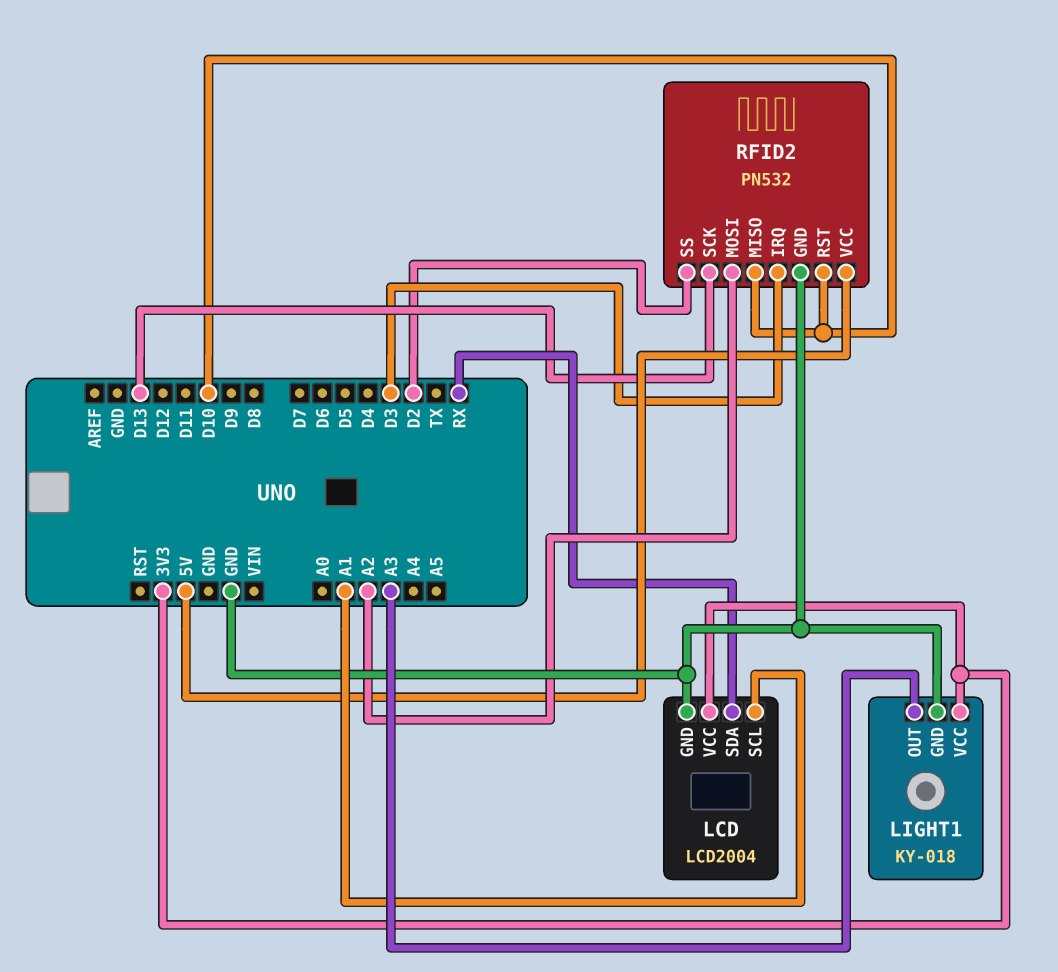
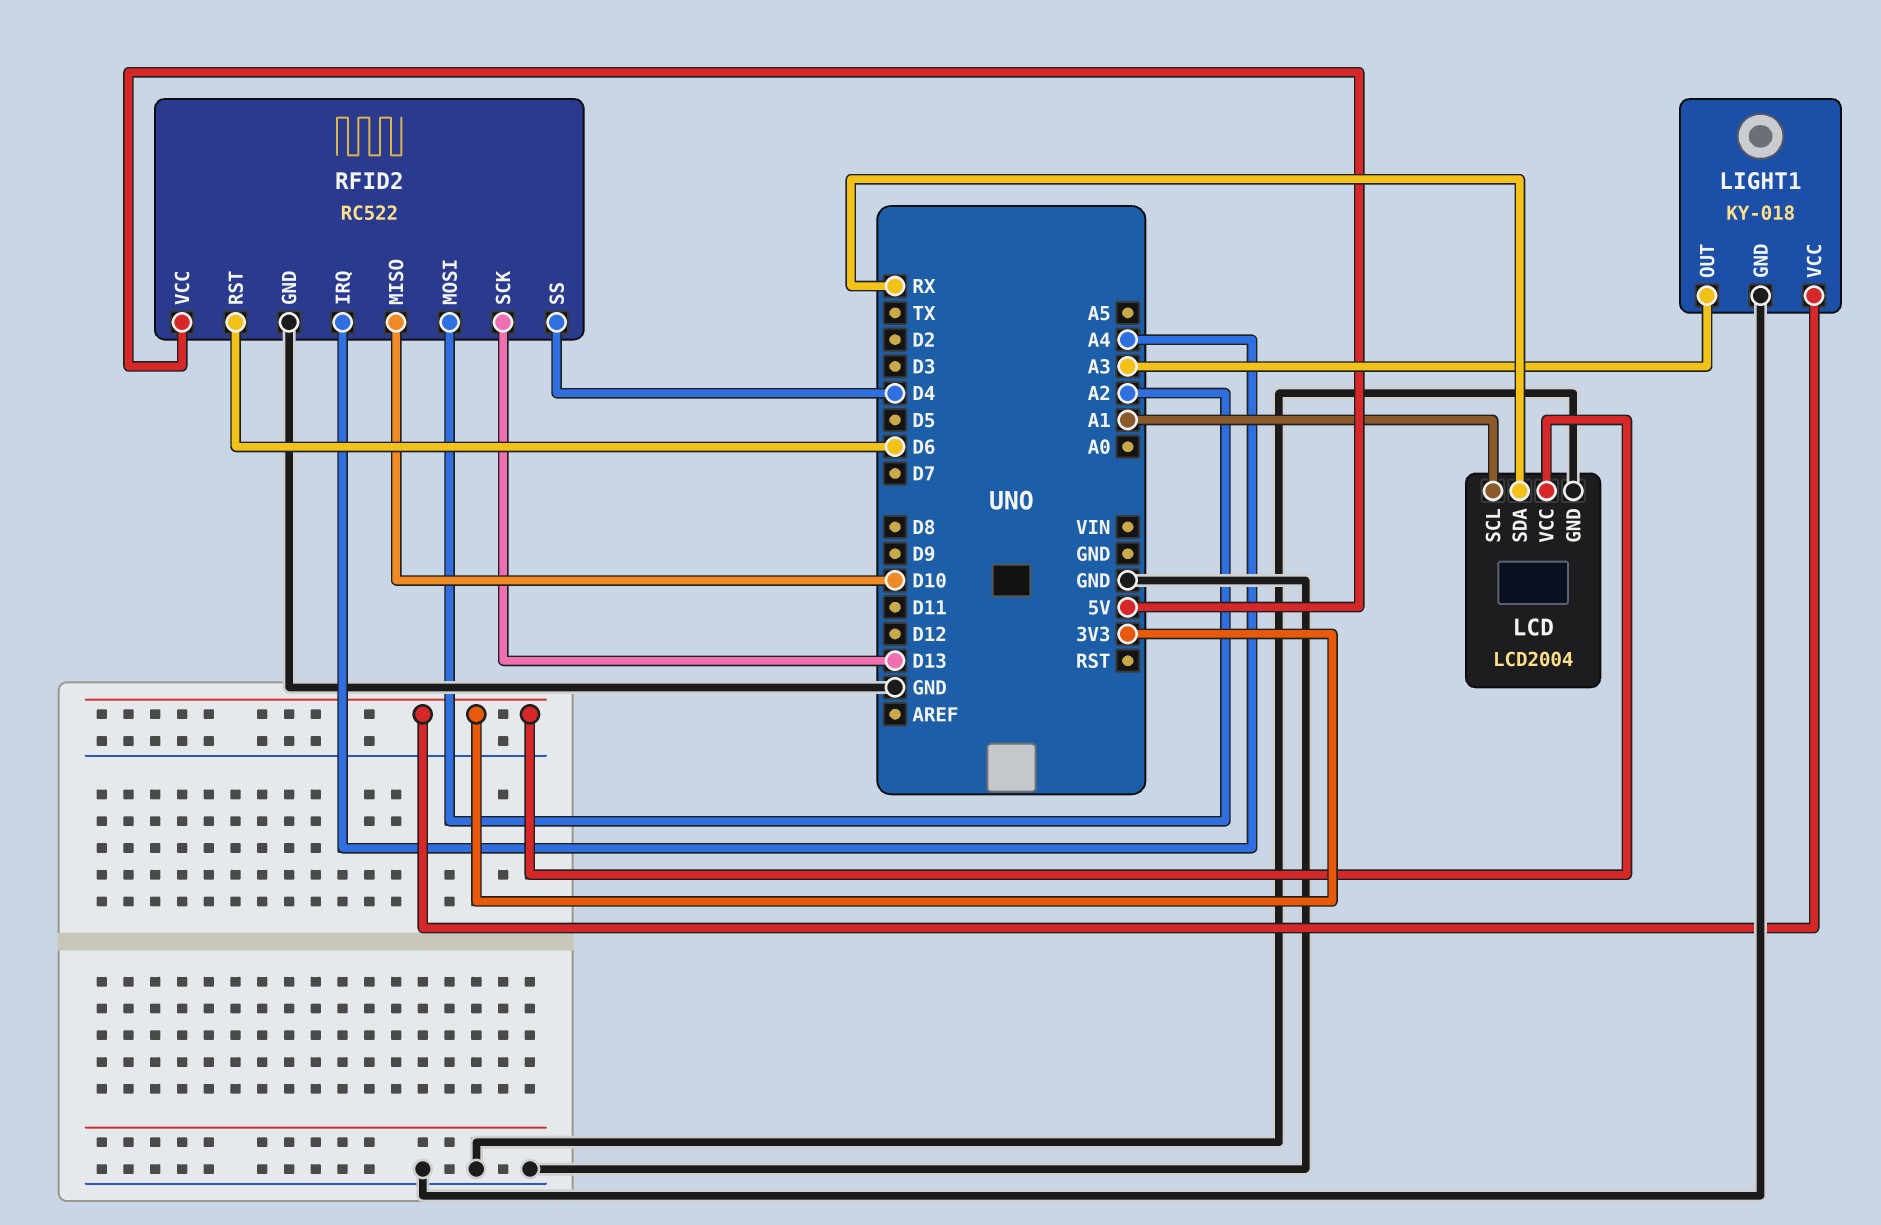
RFID2: PN532 -> RC522
RFID2 pin IRQ: D3 -> A4
RFID2 pin RST: D10 -> D6
RFID2 pin SS: D2 -> D4

